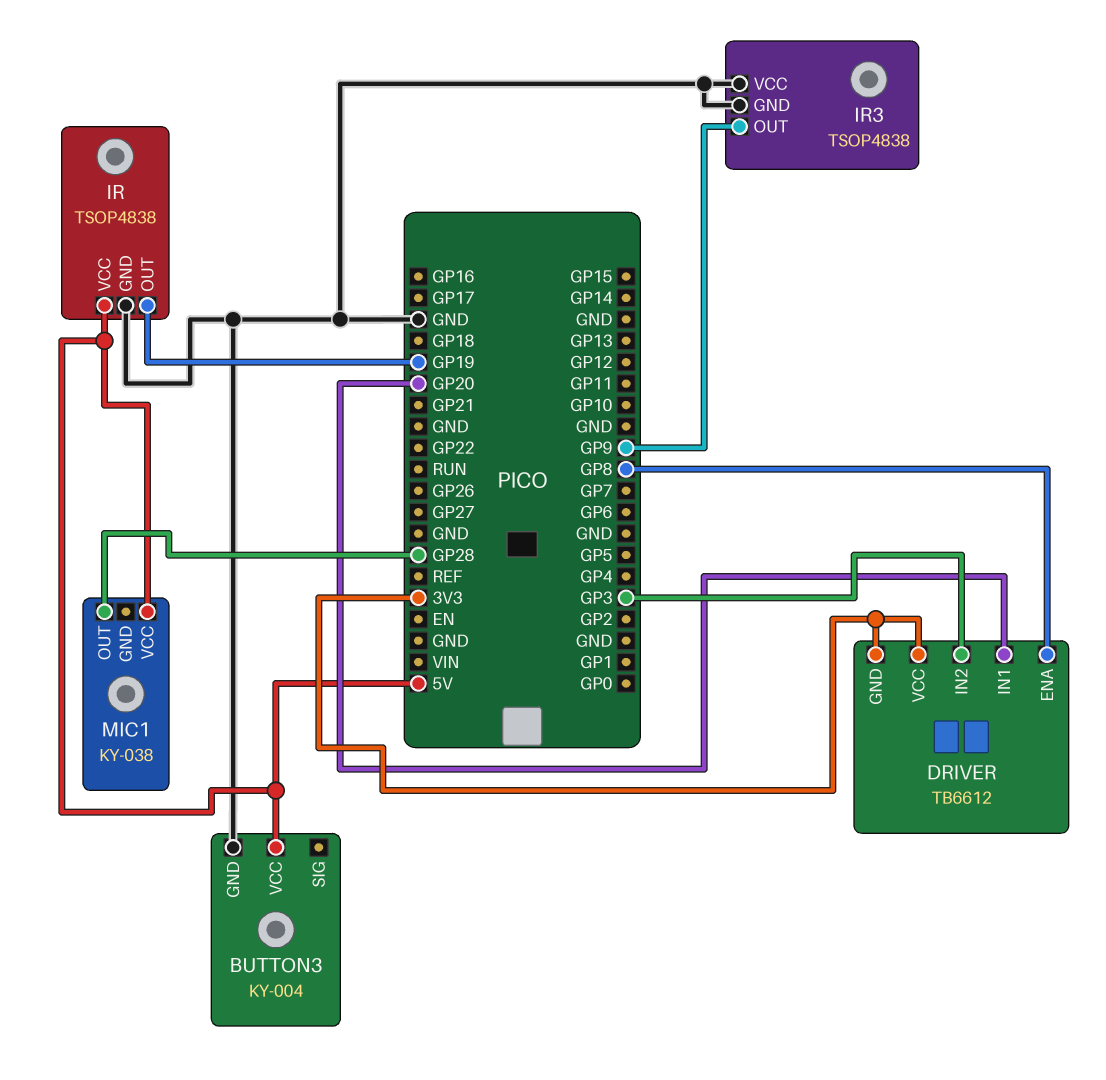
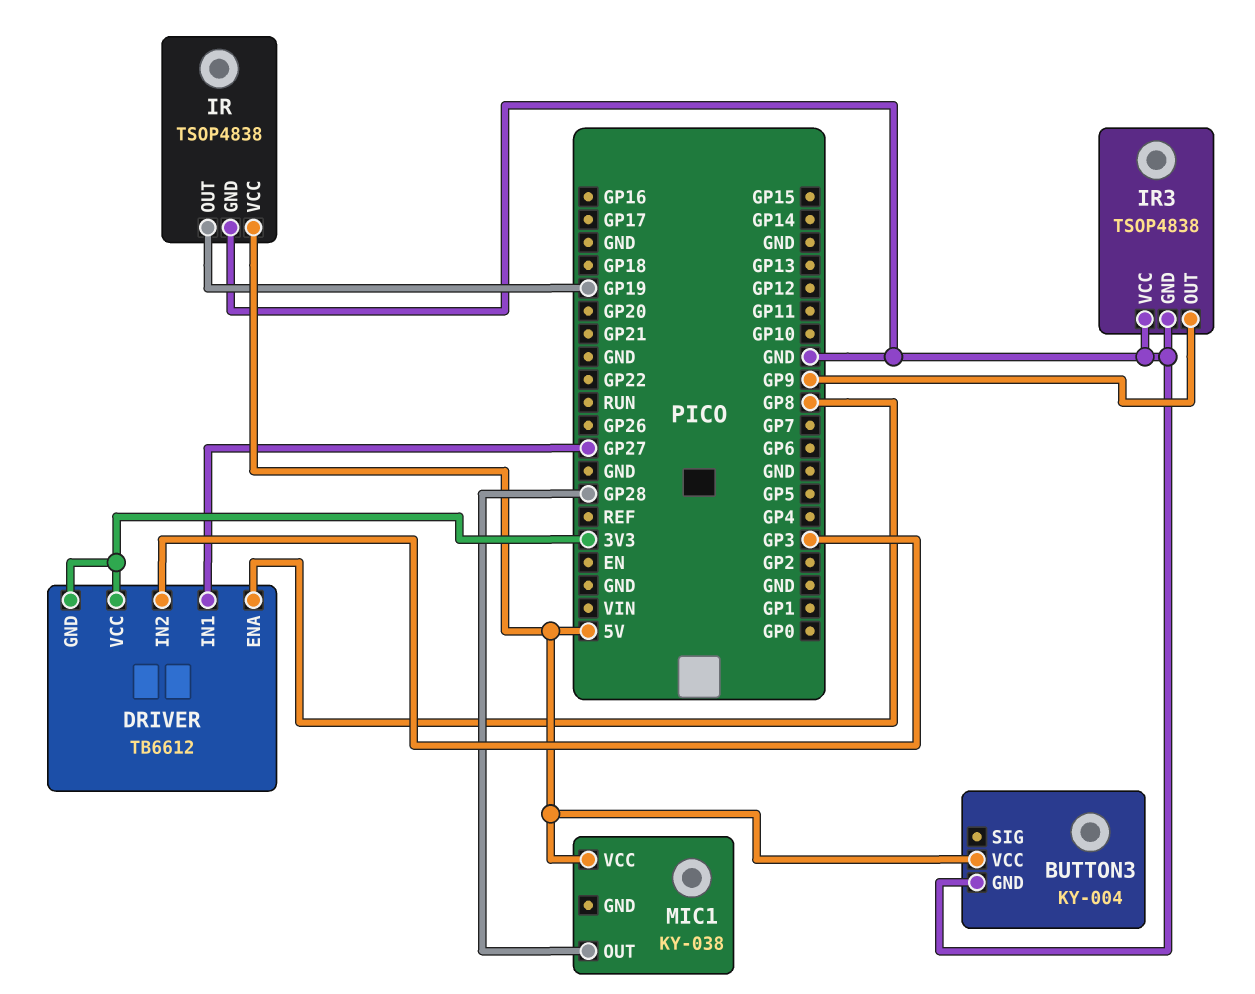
DRIVER pin IN1: GP20 -> GP27

